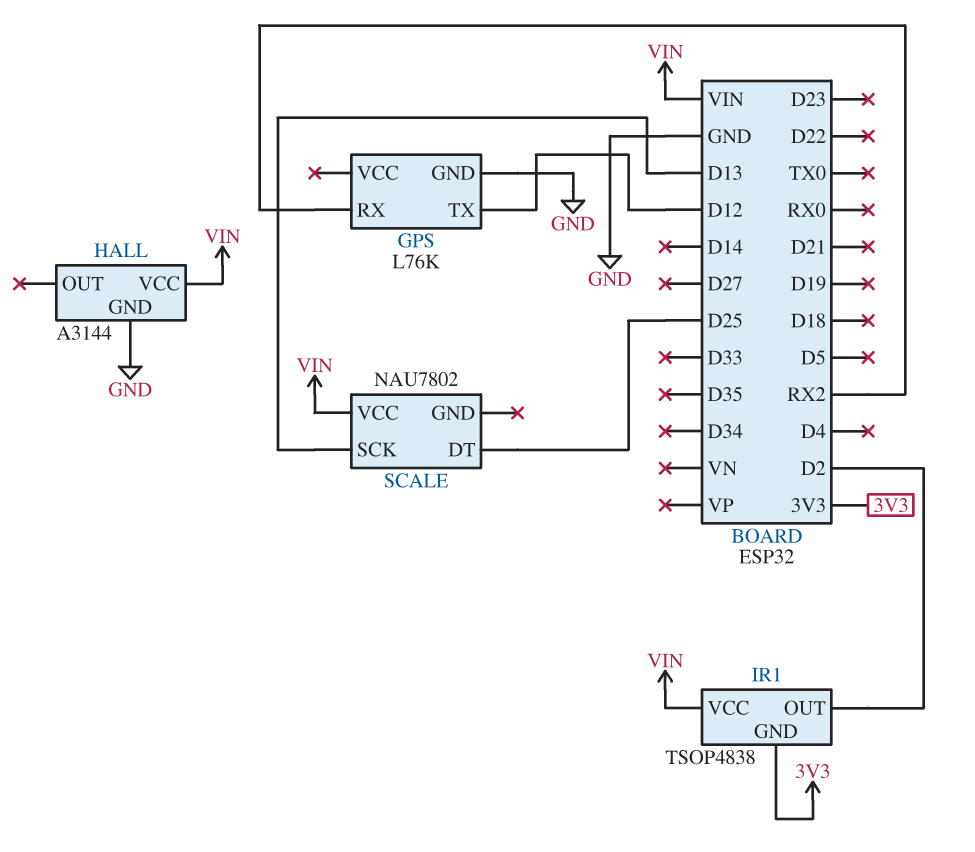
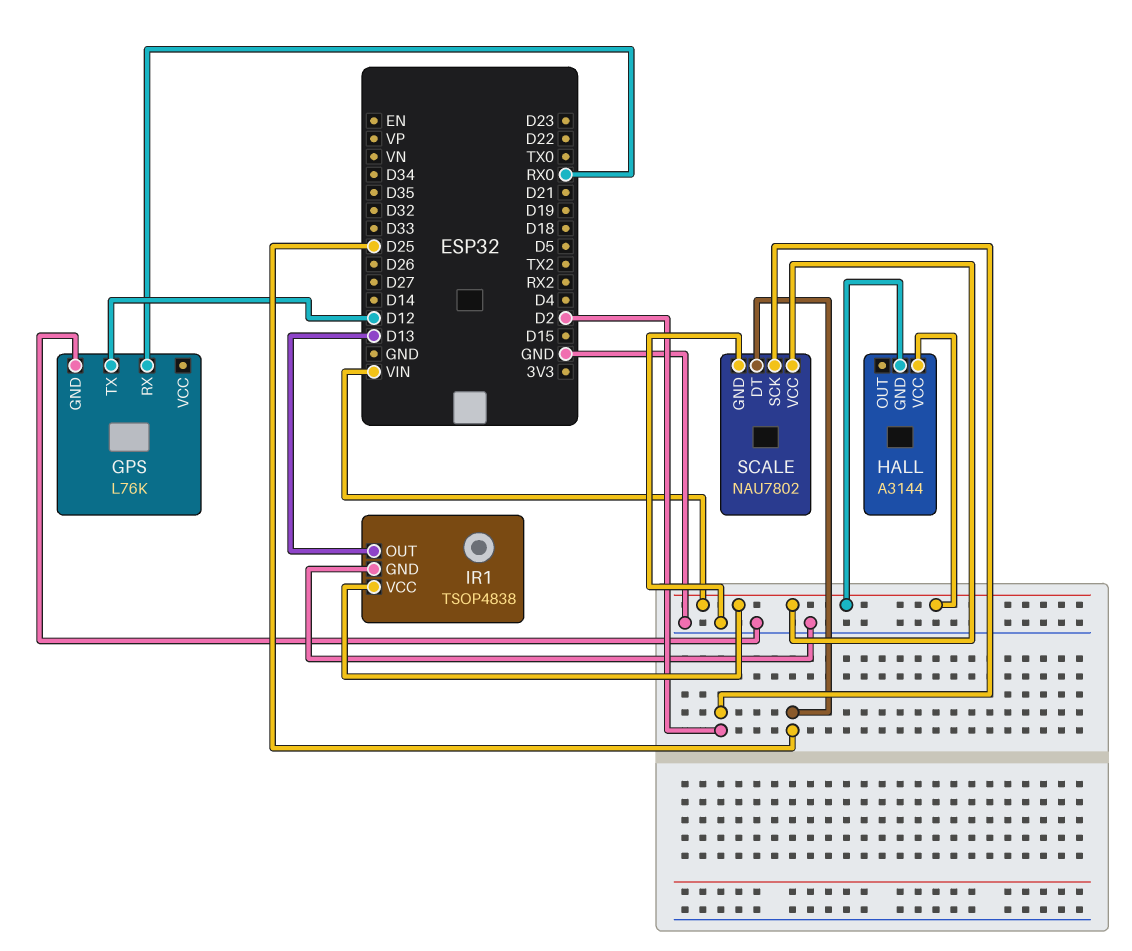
GPS pin RX: RX2 -> RX0
HALL pin GND: GND -> VIN
IR1 pin GND: 3V3 -> GND
IR1 pin OUT: D2 -> D13
SCALE pin GND: none -> GND
SCALE pin SCK: D13 -> D2

